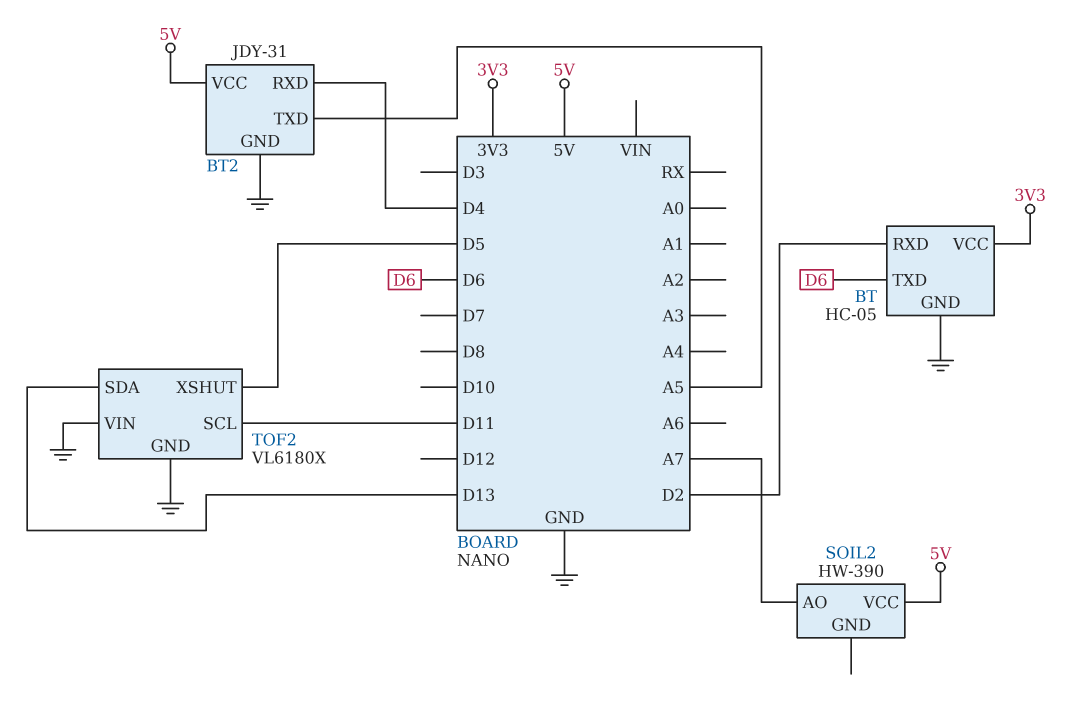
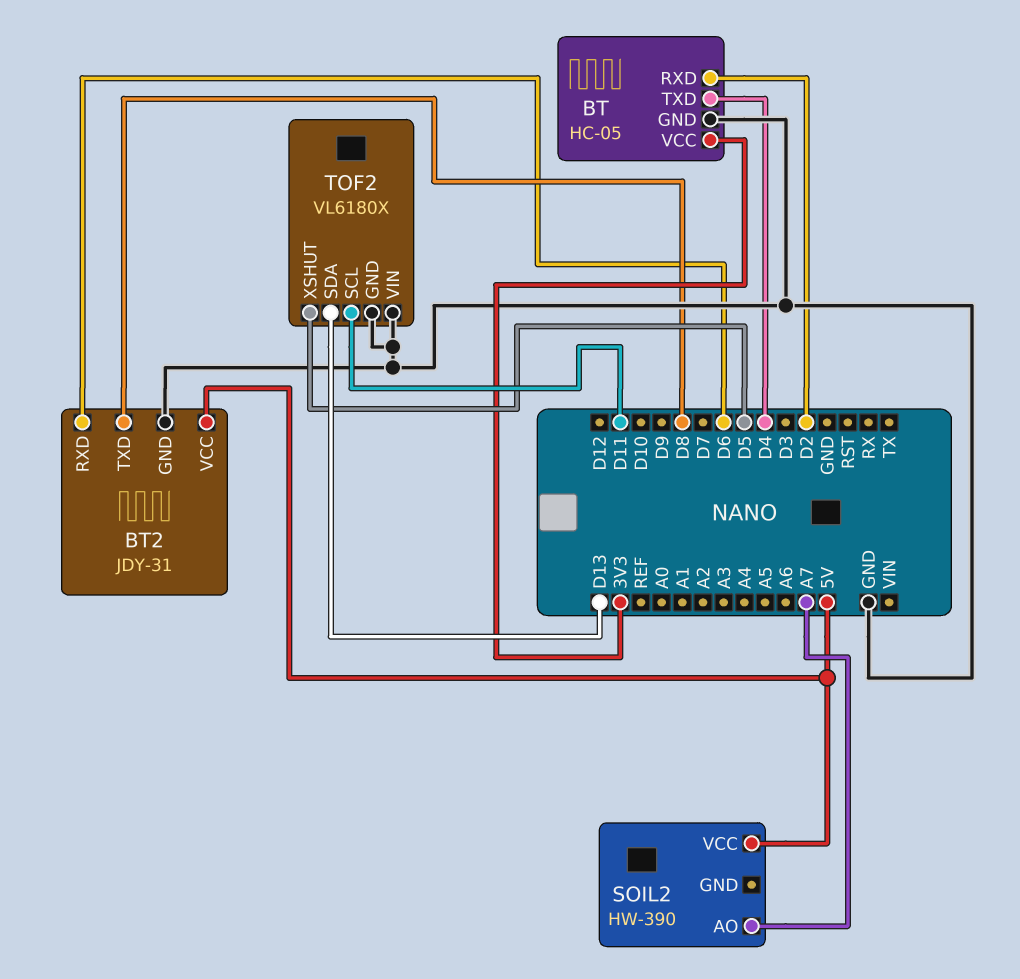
BT pin TXD: D6 -> D4
BT2 pin RXD: D4 -> D6
BT2 pin TXD: A5 -> D8

